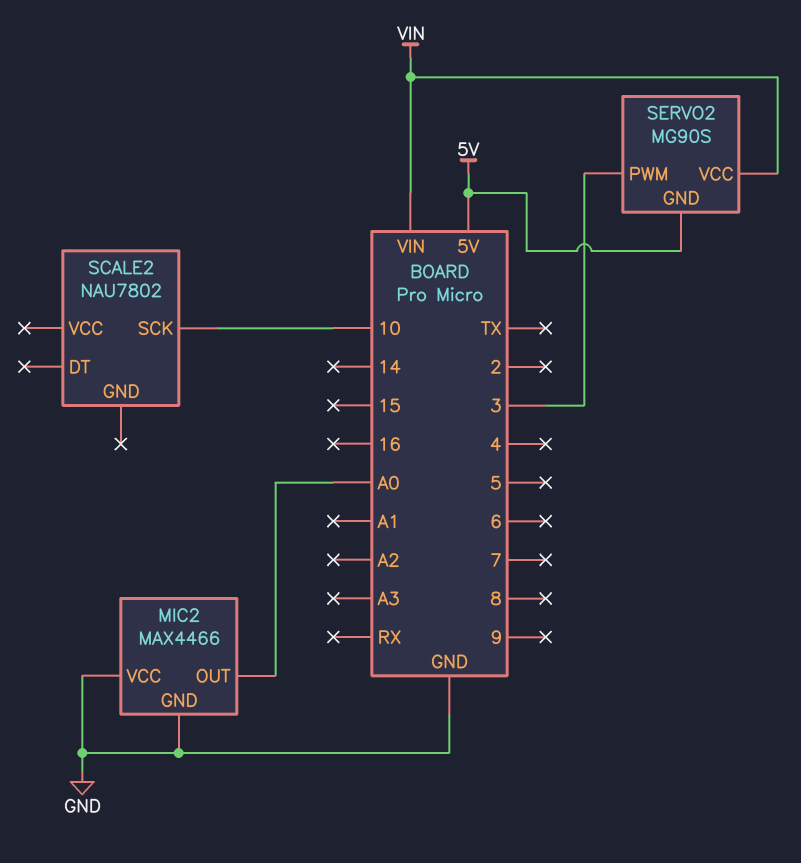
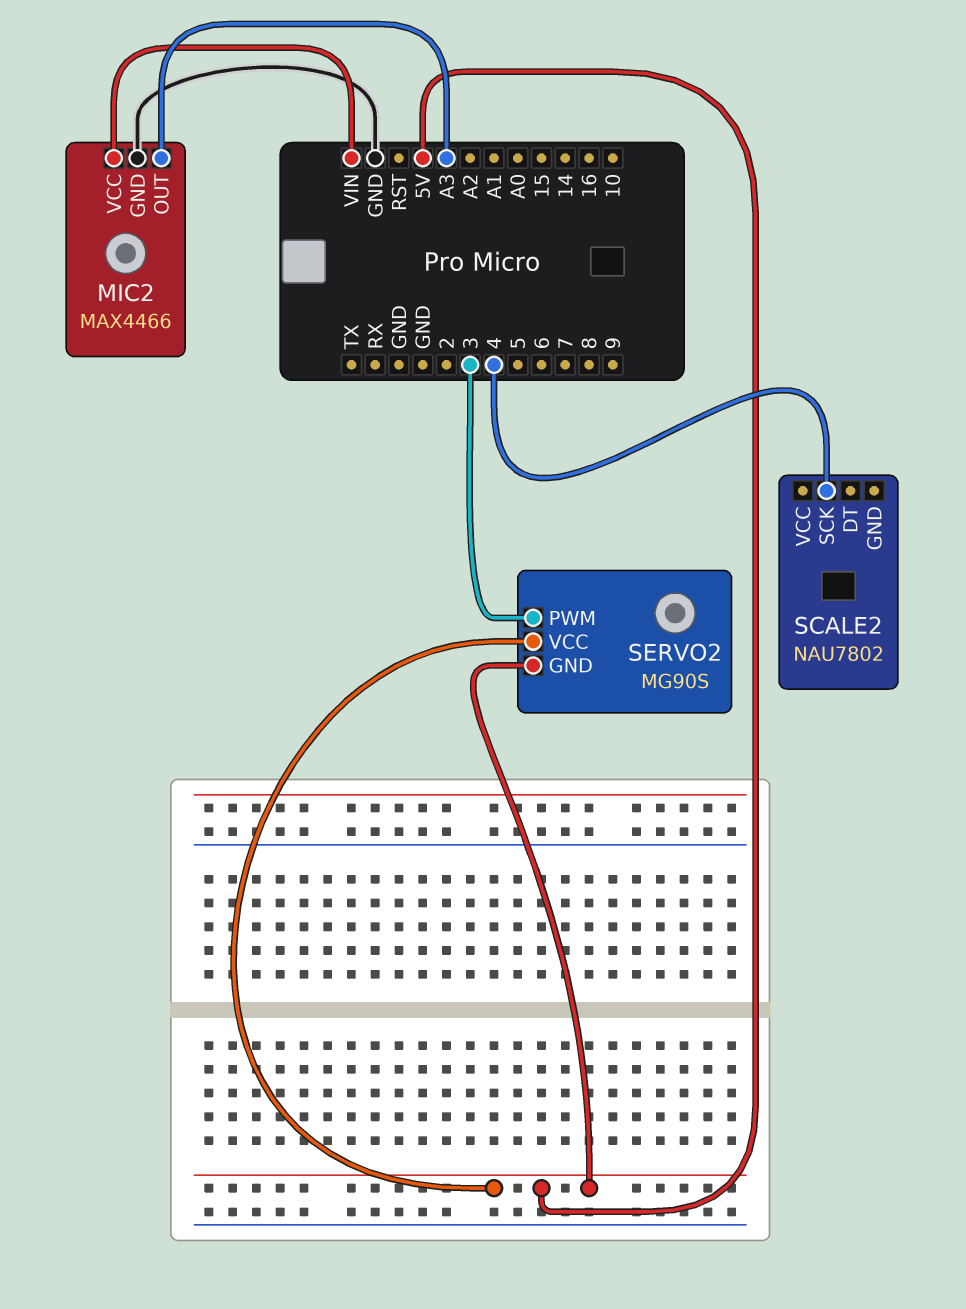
MIC2 pin OUT: A0 -> A3
MIC2 pin VCC: GND -> VIN
SCALE2 pin SCK: 10 -> 4
SERVO2 pin VCC: VIN -> 5V

